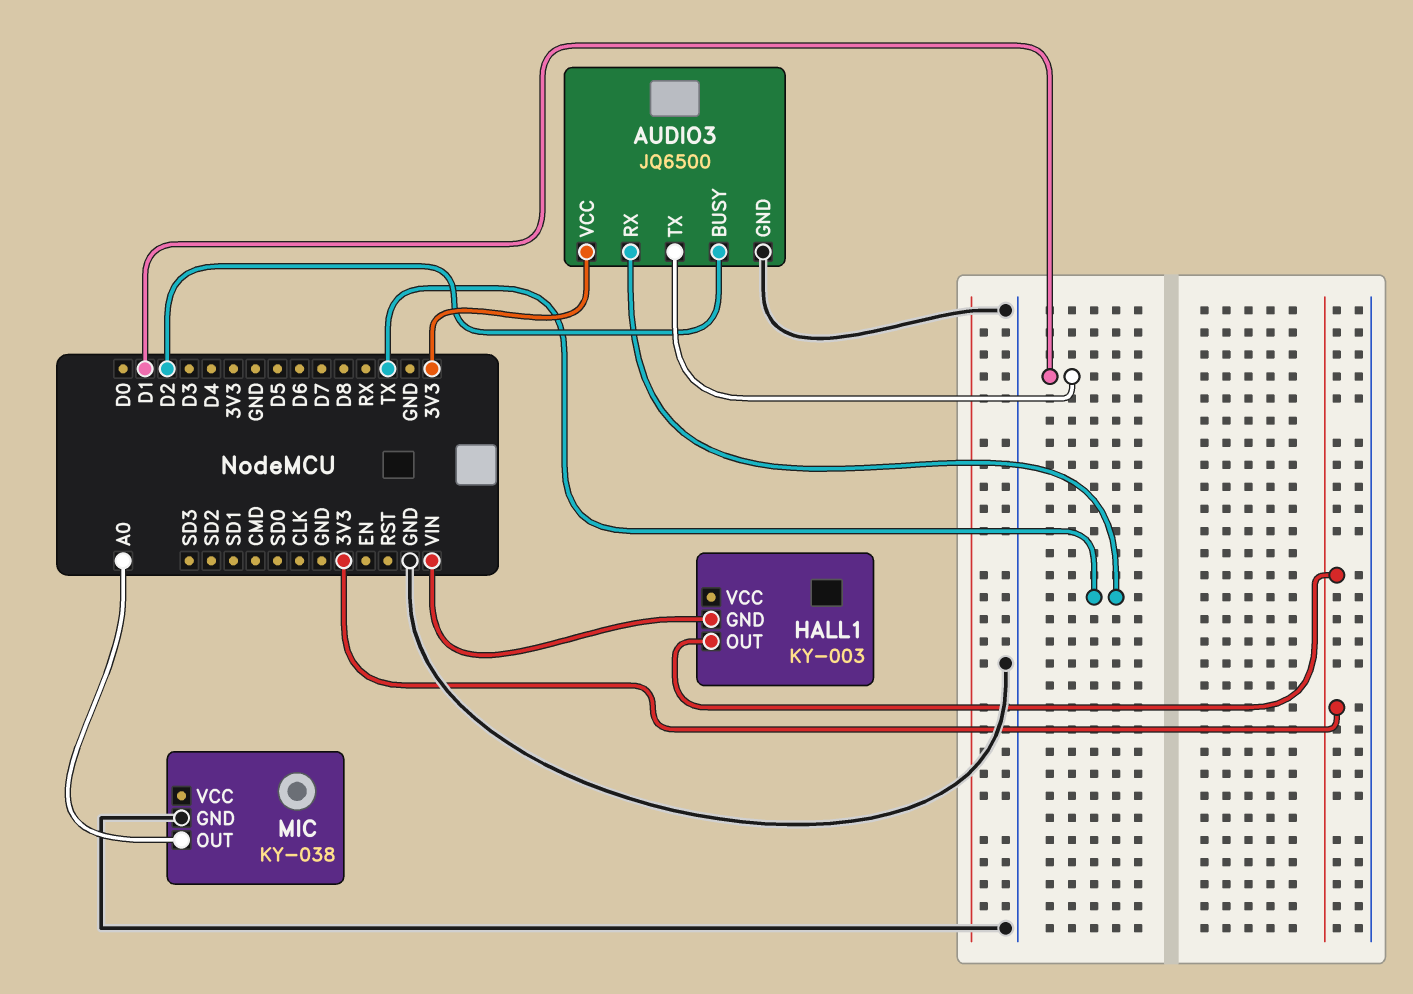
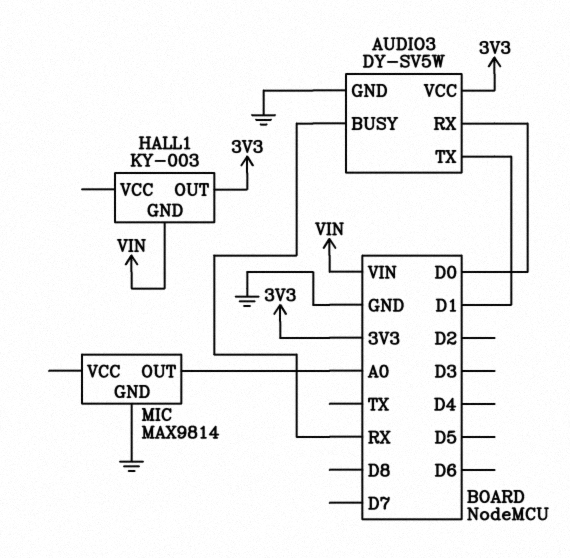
AUDIO3: JQ6500 -> DY-SV5W
AUDIO3 pin BUSY: D2 -> RX
AUDIO3 pin RX: TX -> D0
MIC: KY-038 -> MAX9814

